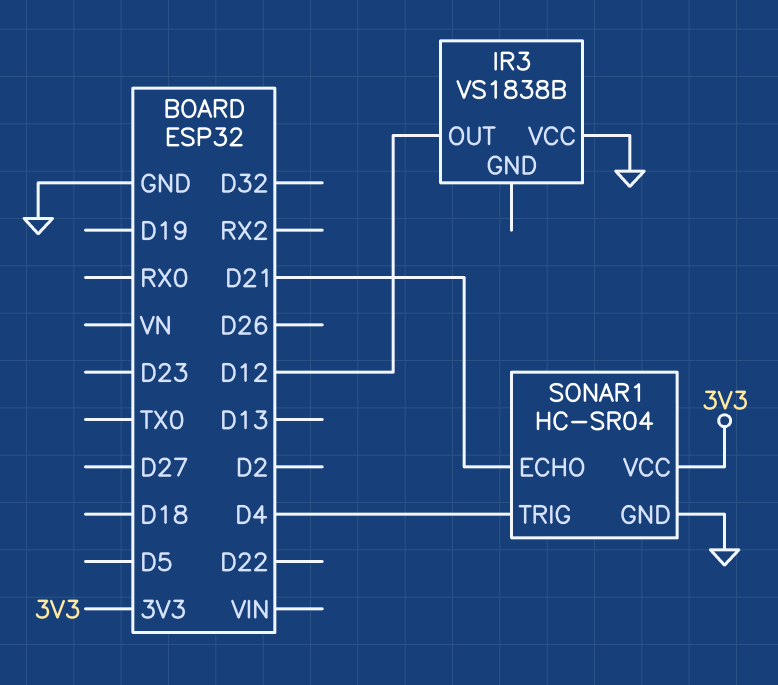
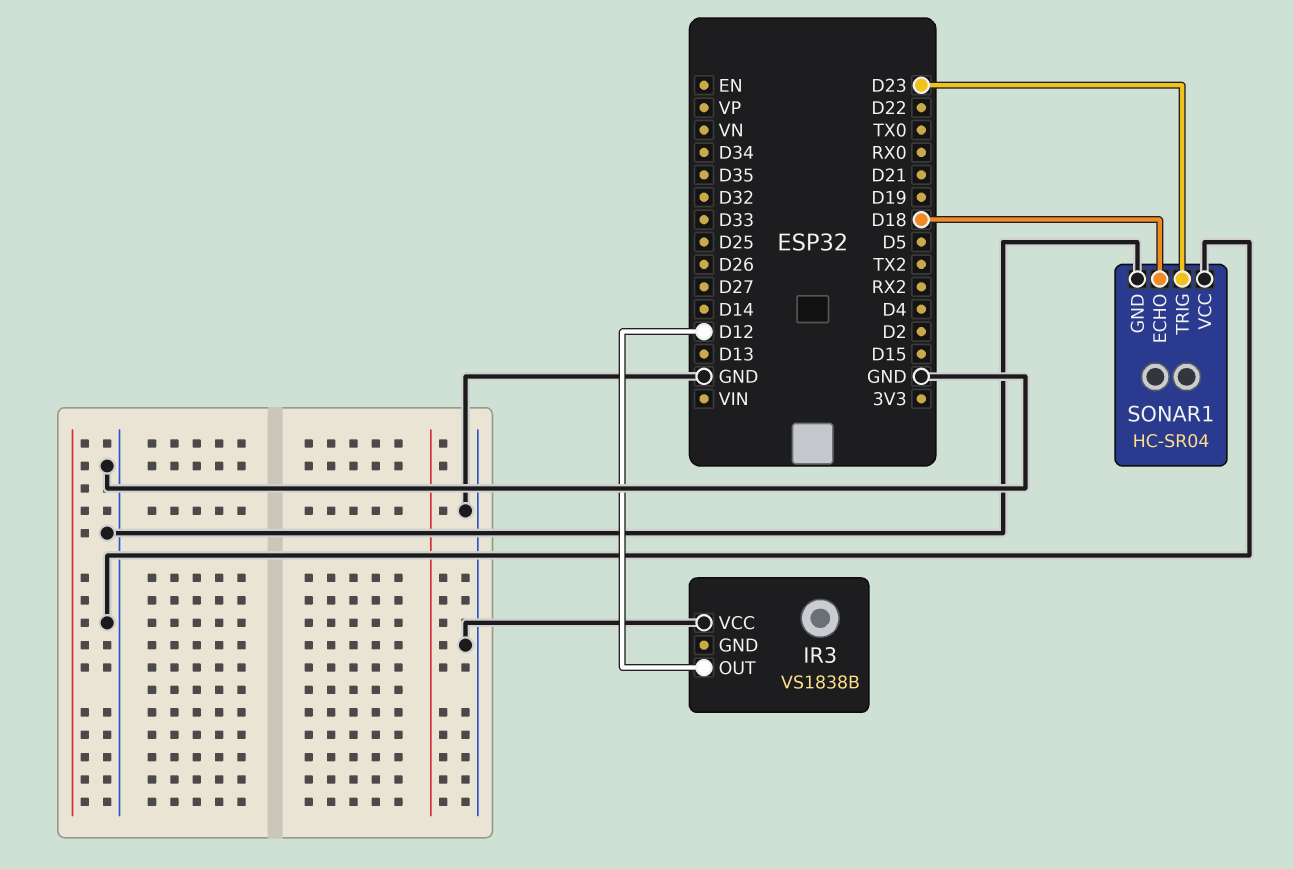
SONAR1 pin ECHO: D21 -> D18
SONAR1 pin TRIG: D4 -> D23
SONAR1 pin VCC: 3V3 -> GND

